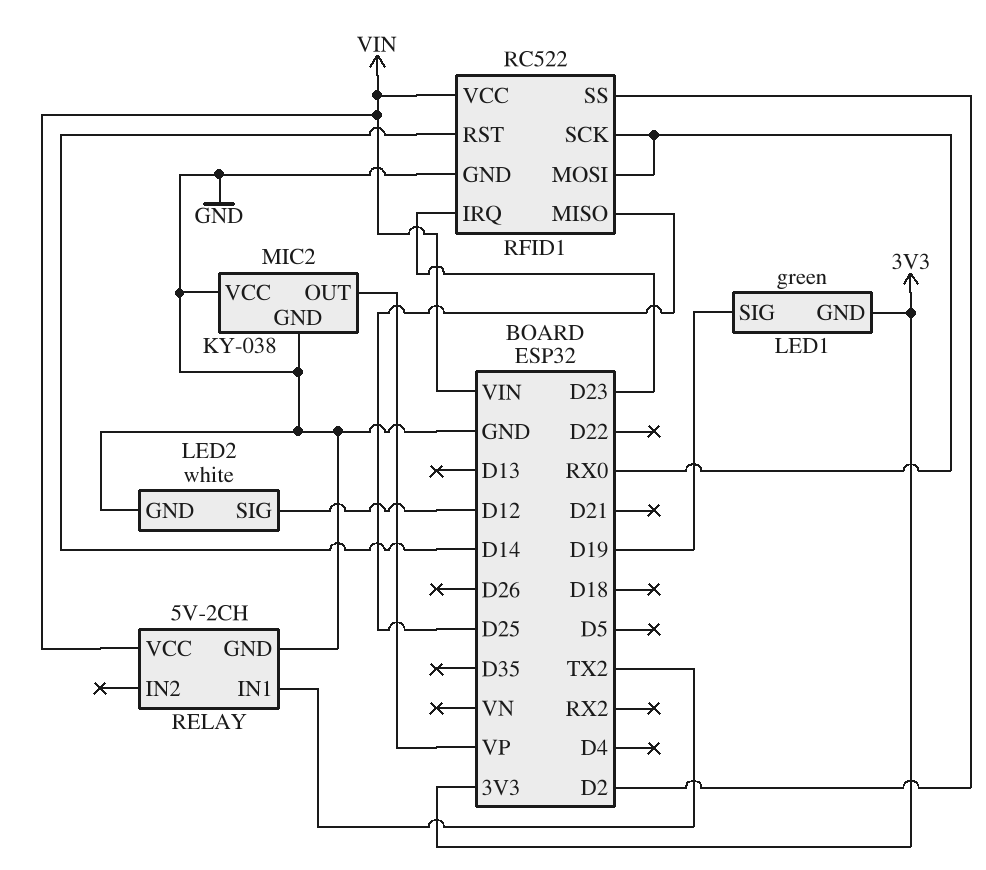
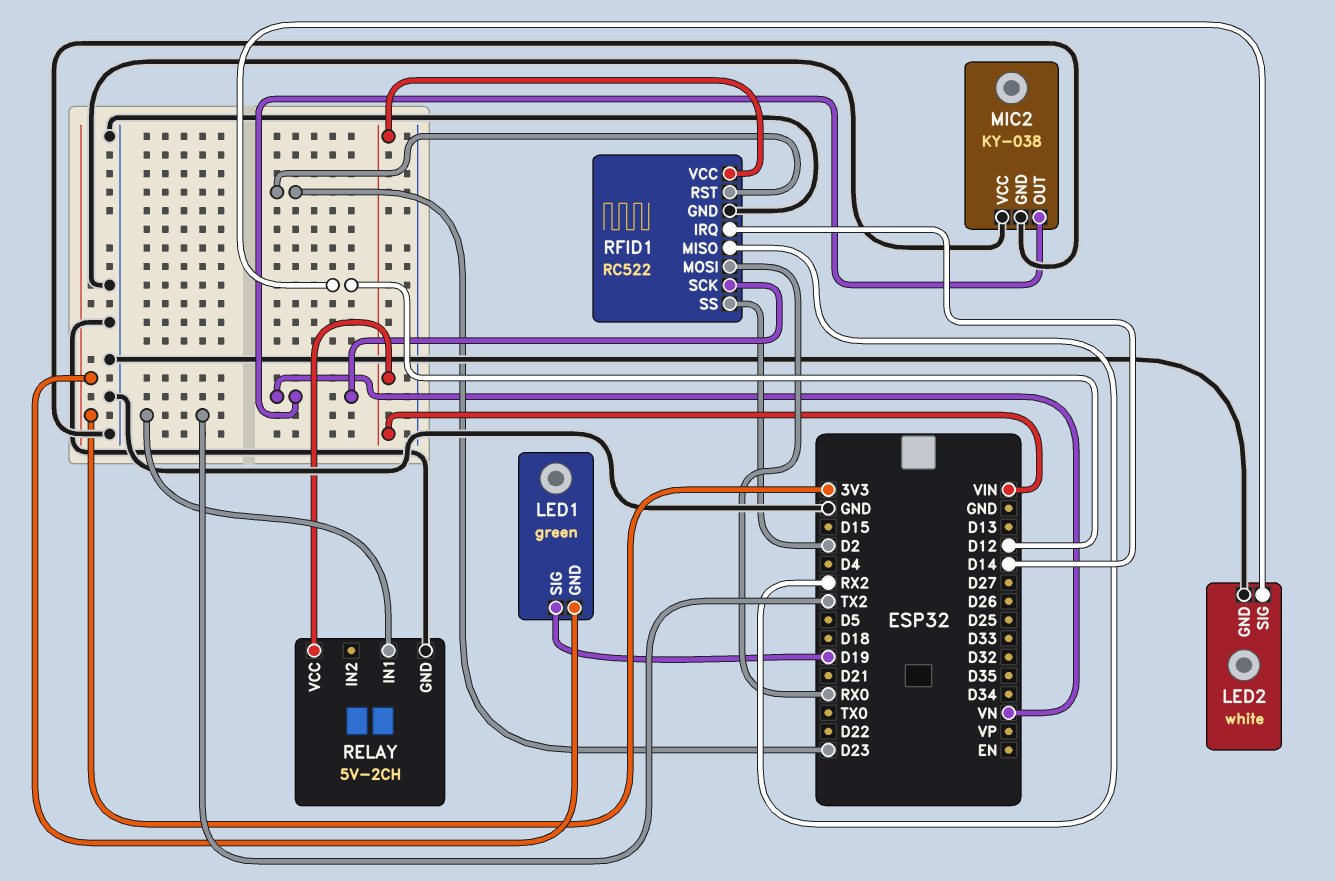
MIC2 pin OUT: VP -> VN
RFID1 pin IRQ: D23 -> D14
RFID1 pin MISO: D25 -> RX2
RFID1 pin RST: D14 -> D23
RFID1 pin SCK: RX0 -> VN

